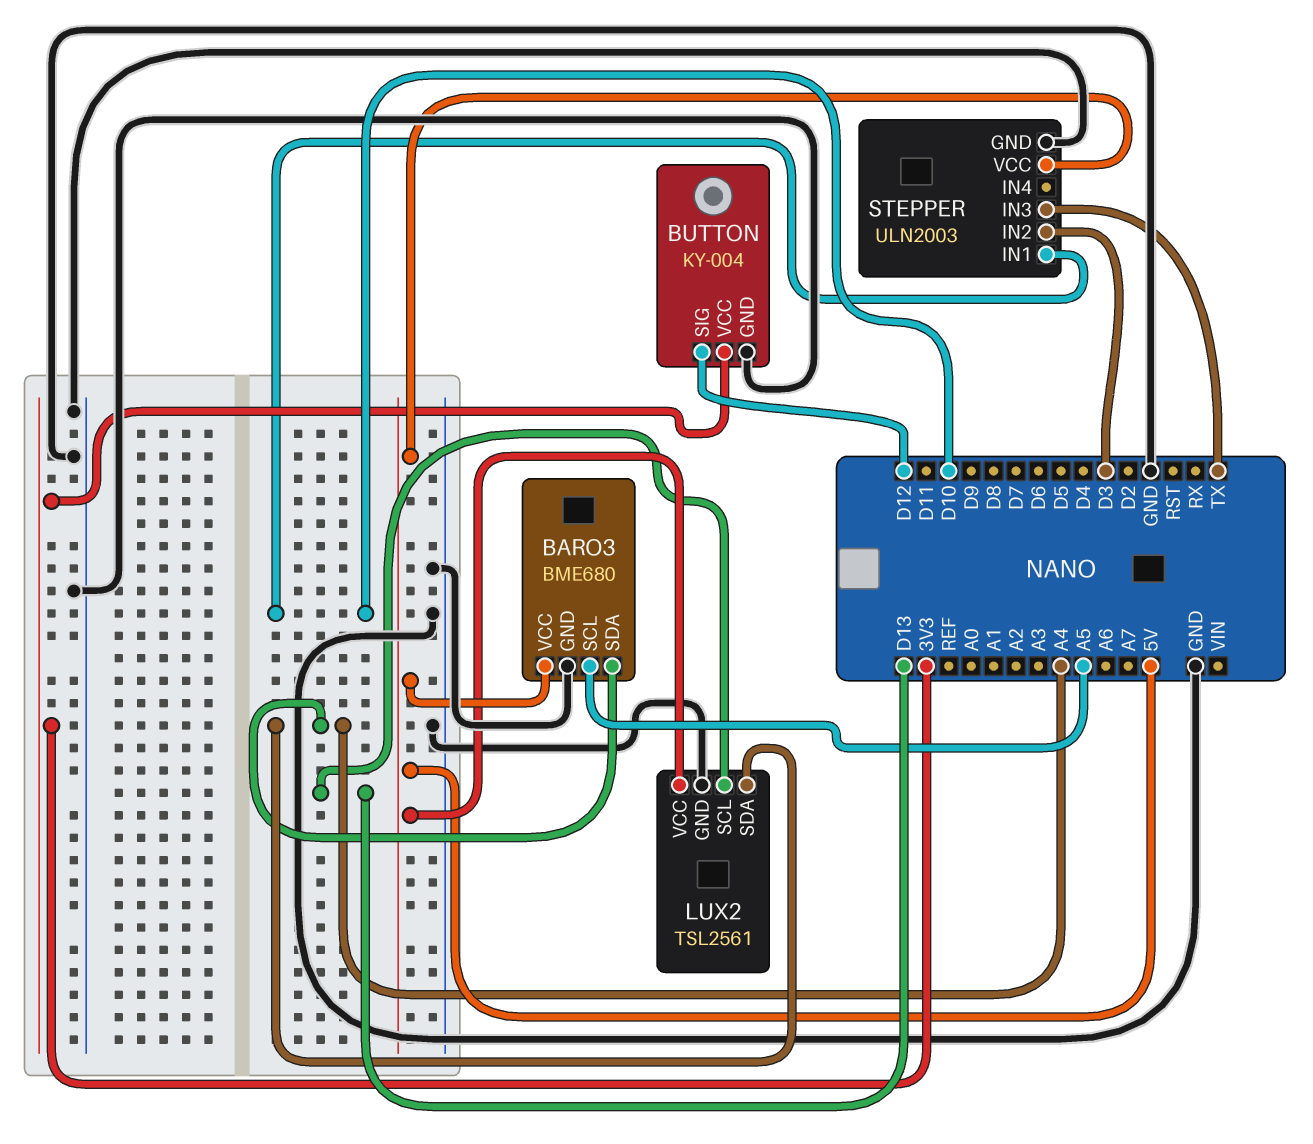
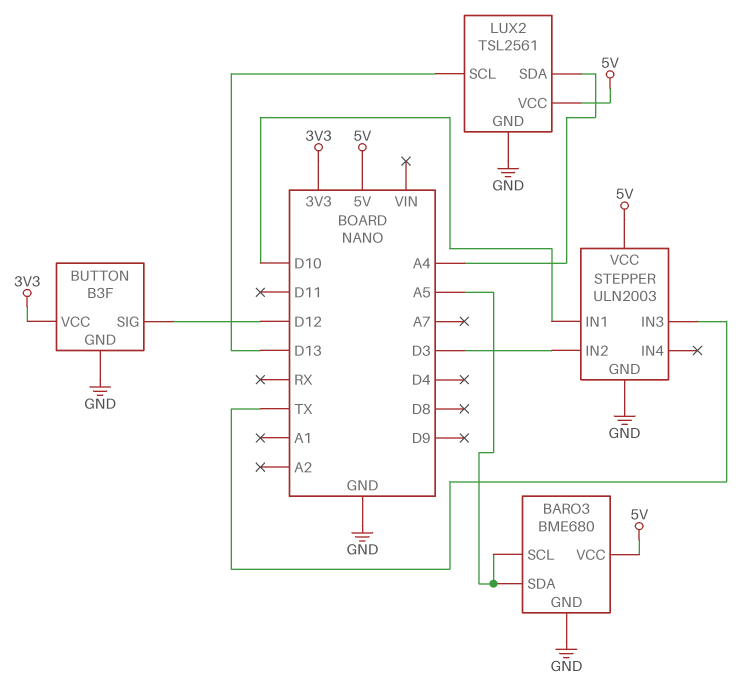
BARO3 pin SDA: A4 -> A5
BUTTON: KY-004 -> B3F

